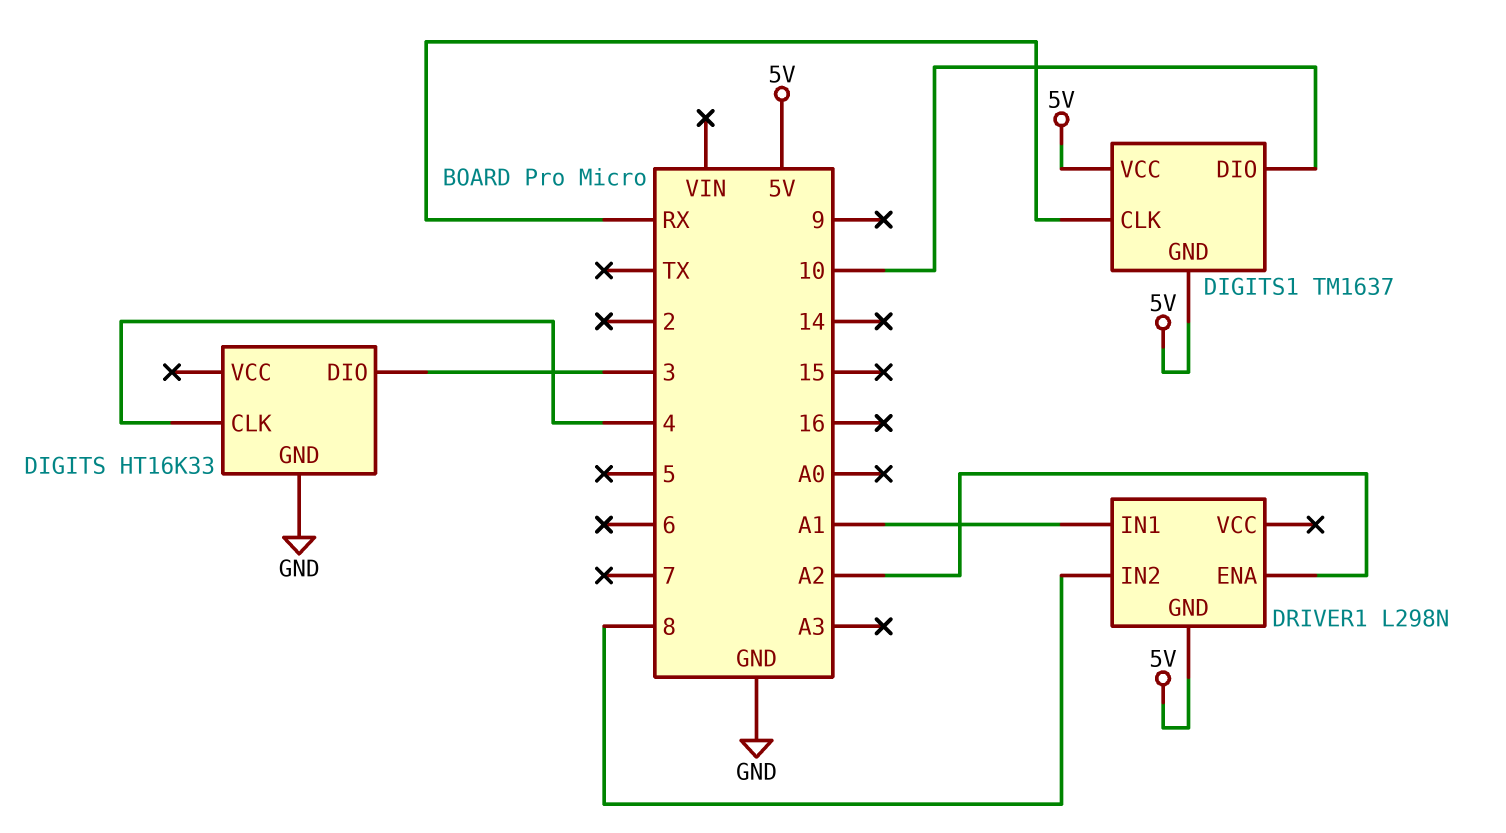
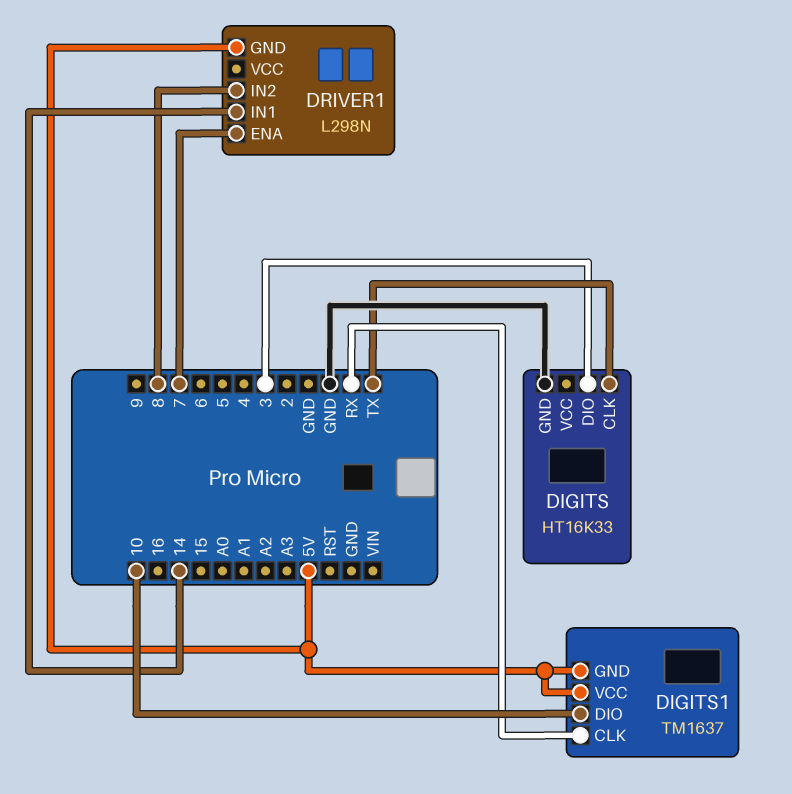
DIGITS pin CLK: 4 -> TX
DRIVER1 pin ENA: A2 -> 7
DRIVER1 pin IN1: A1 -> 14

